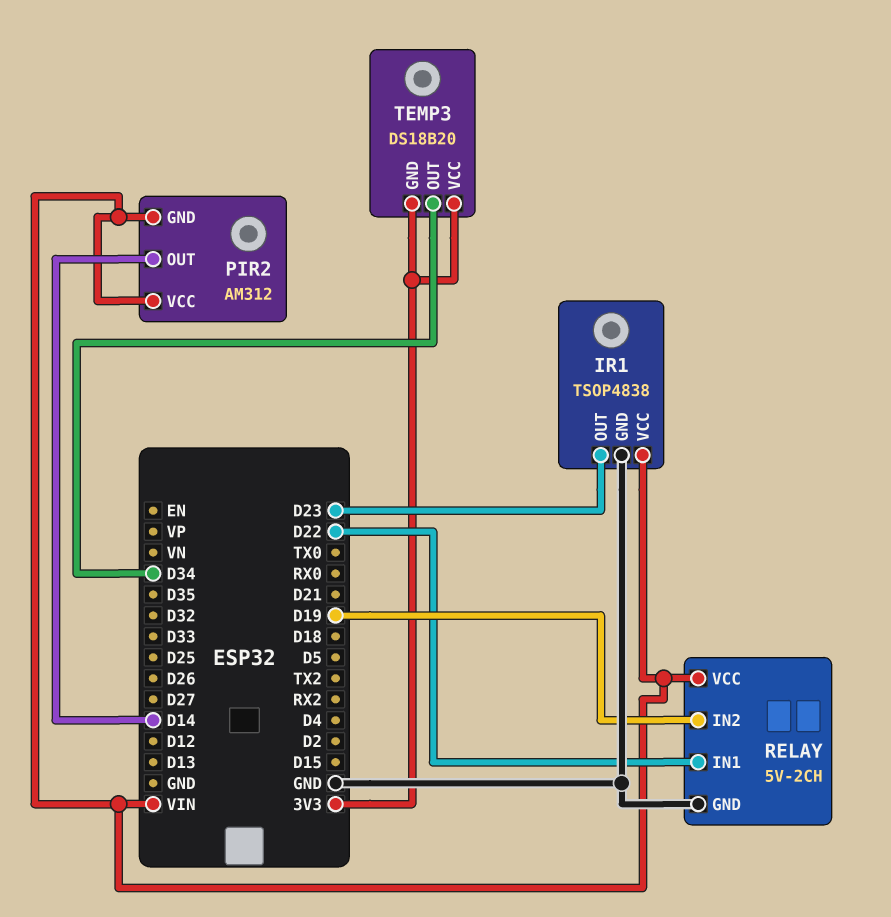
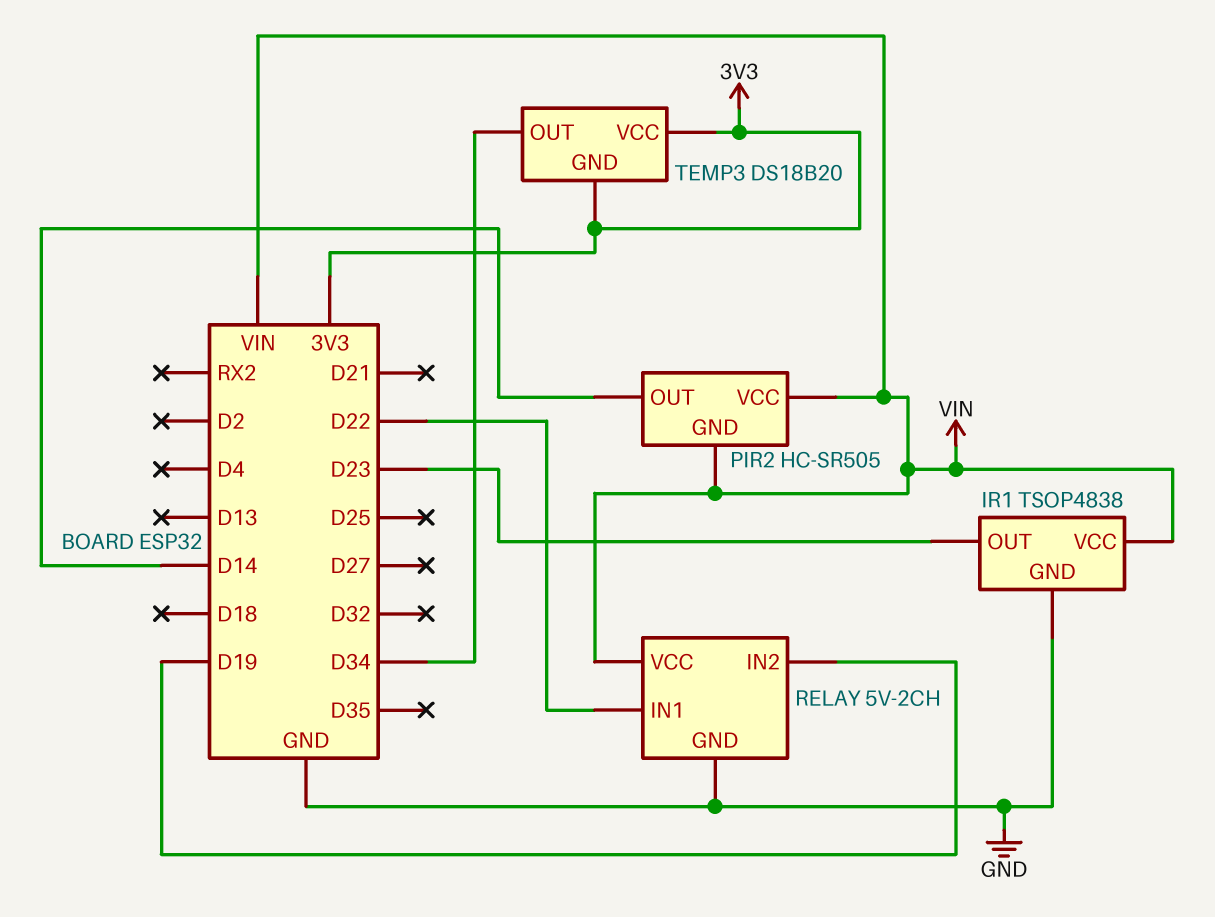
PIR2: AM312 -> HC-SR505

